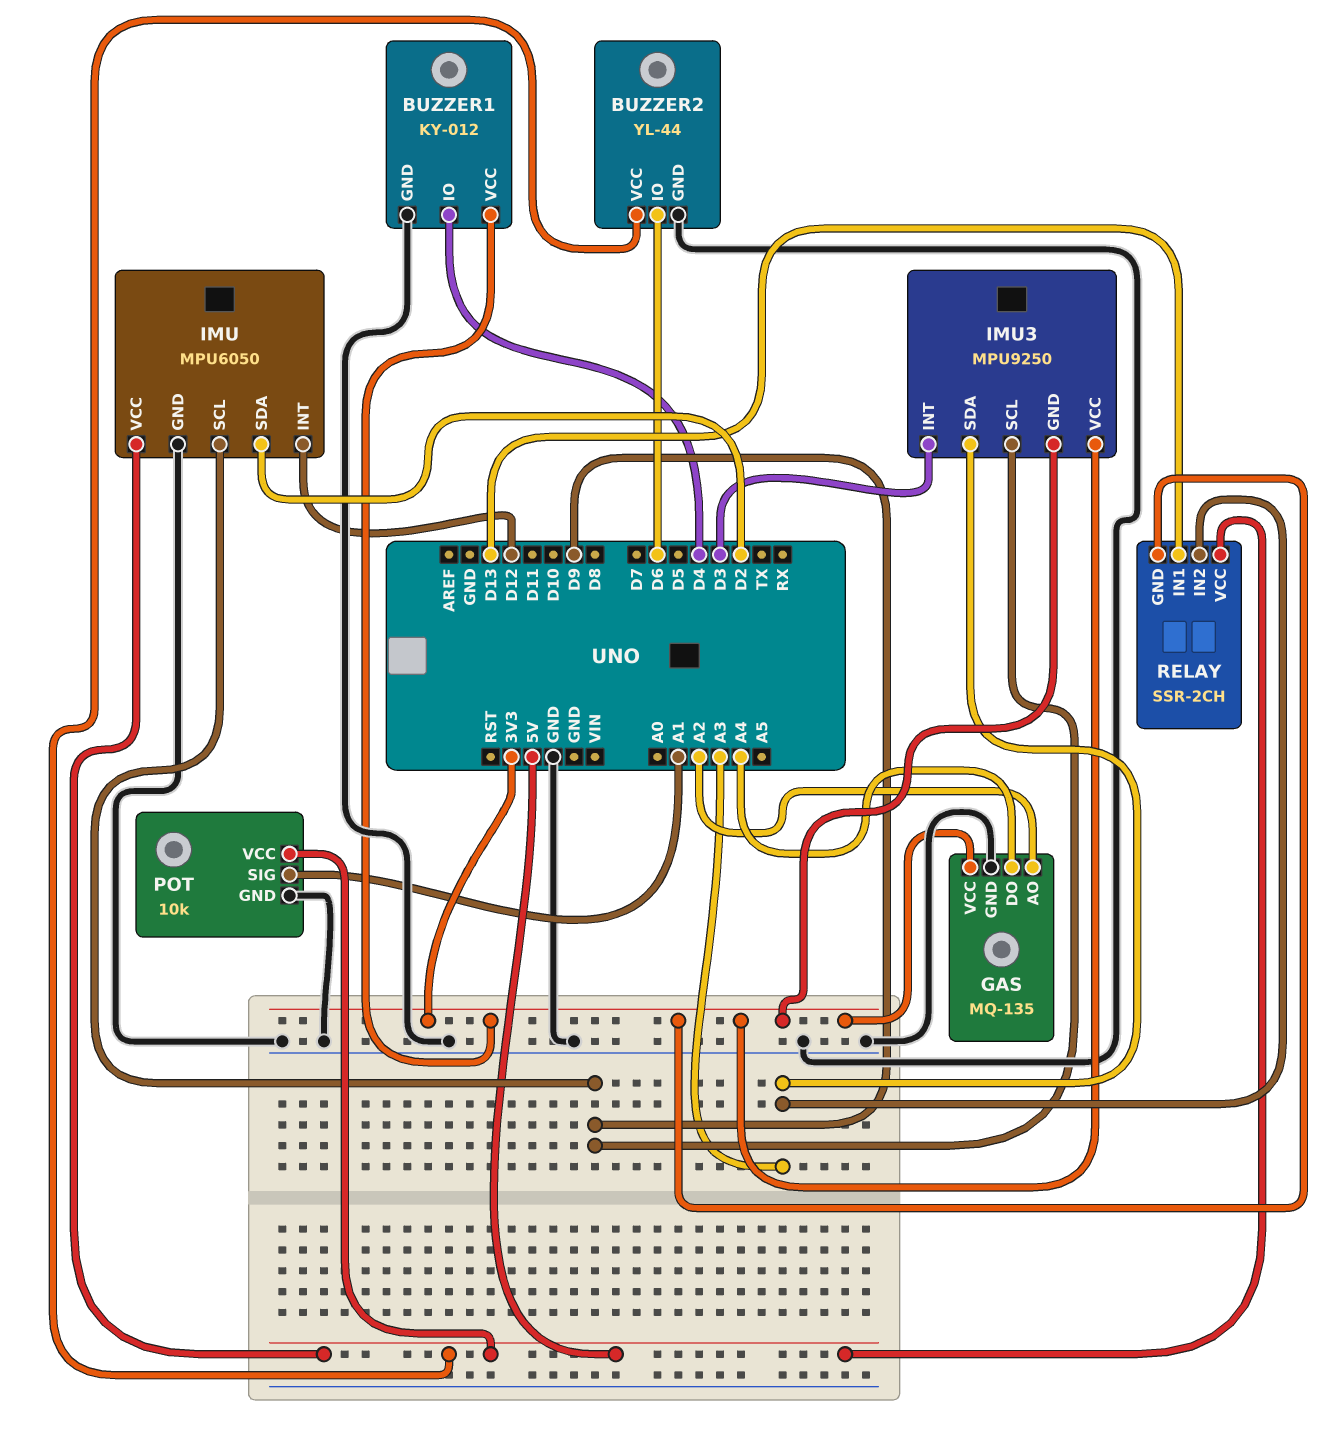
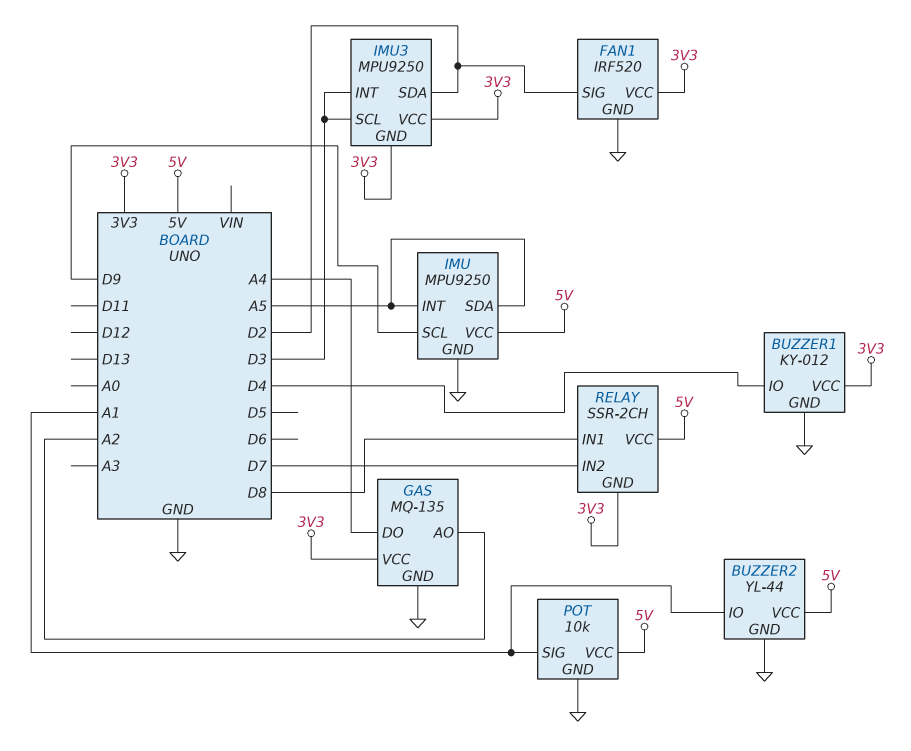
BUZZER2 pin IO: D6 -> A1
FAN1: none -> IRF520
FAN1 pin GND: none -> GND
FAN1 pin SIG: none -> D2
FAN1 pin VCC: none -> 3V3
IMU: MPU6050 -> MPU9250
IMU pin INT: D12 -> A5
IMU pin SDA: D2 -> A5
IMU3 pin SCL: D9 -> D3
IMU3 pin SDA: A3 -> D2
RELAY pin IN1: D13 -> D8
RELAY pin IN2: A3 -> D7

